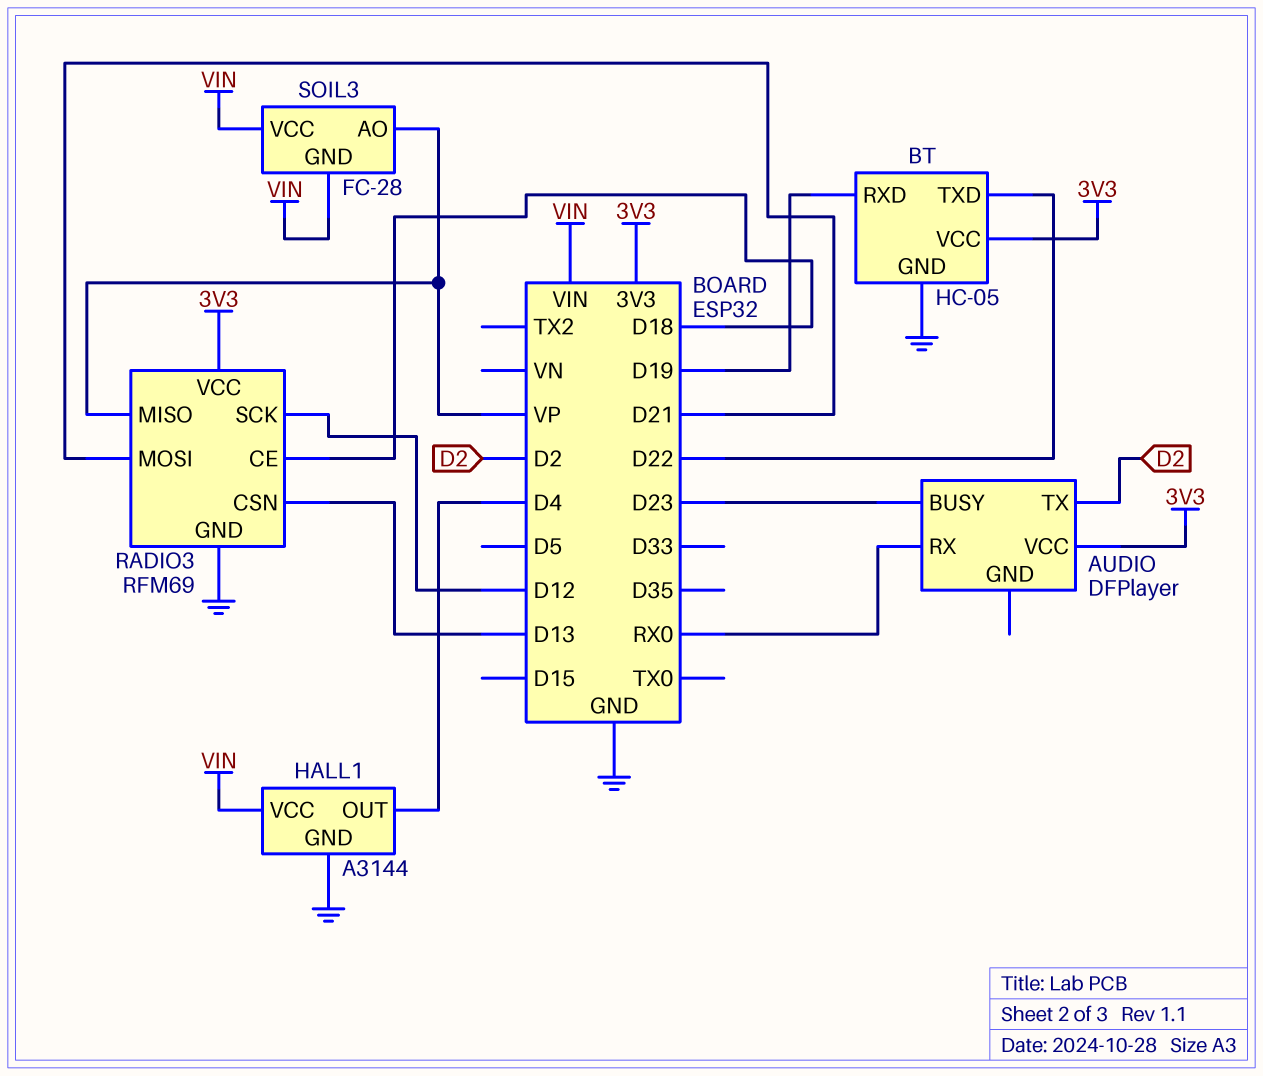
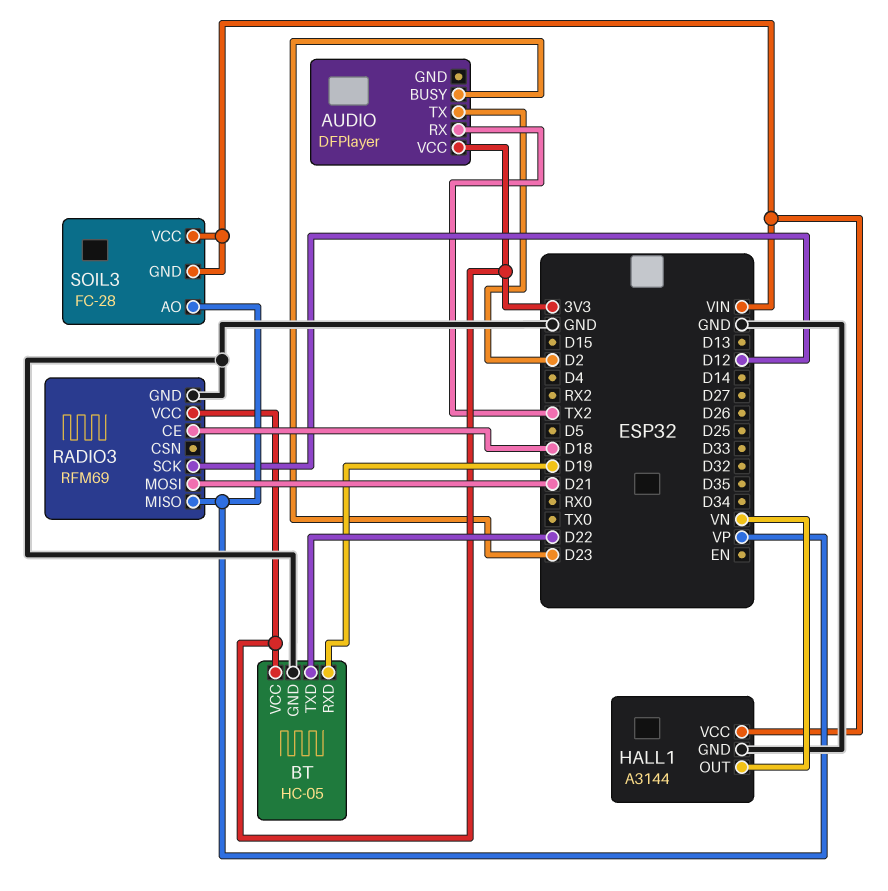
AUDIO pin RX: RX0 -> TX2
HALL1 pin OUT: D4 -> VN
RADIO3 pin CSN: D13 -> none

